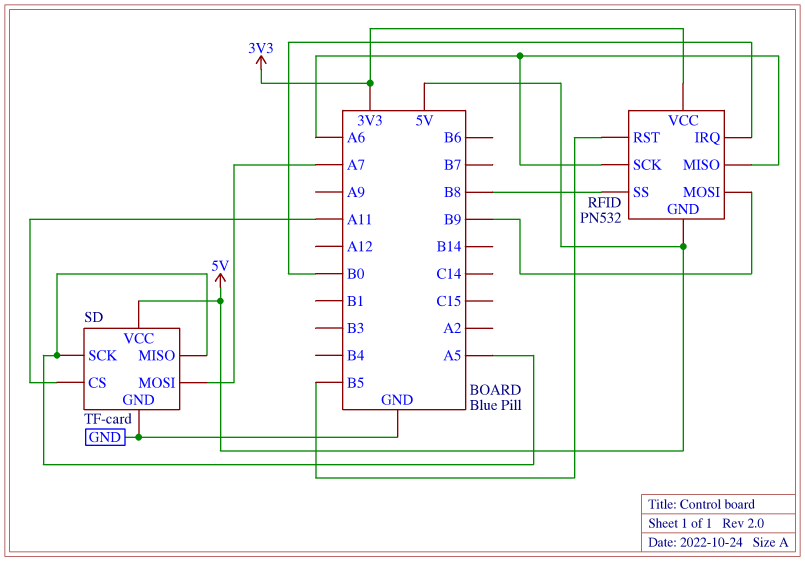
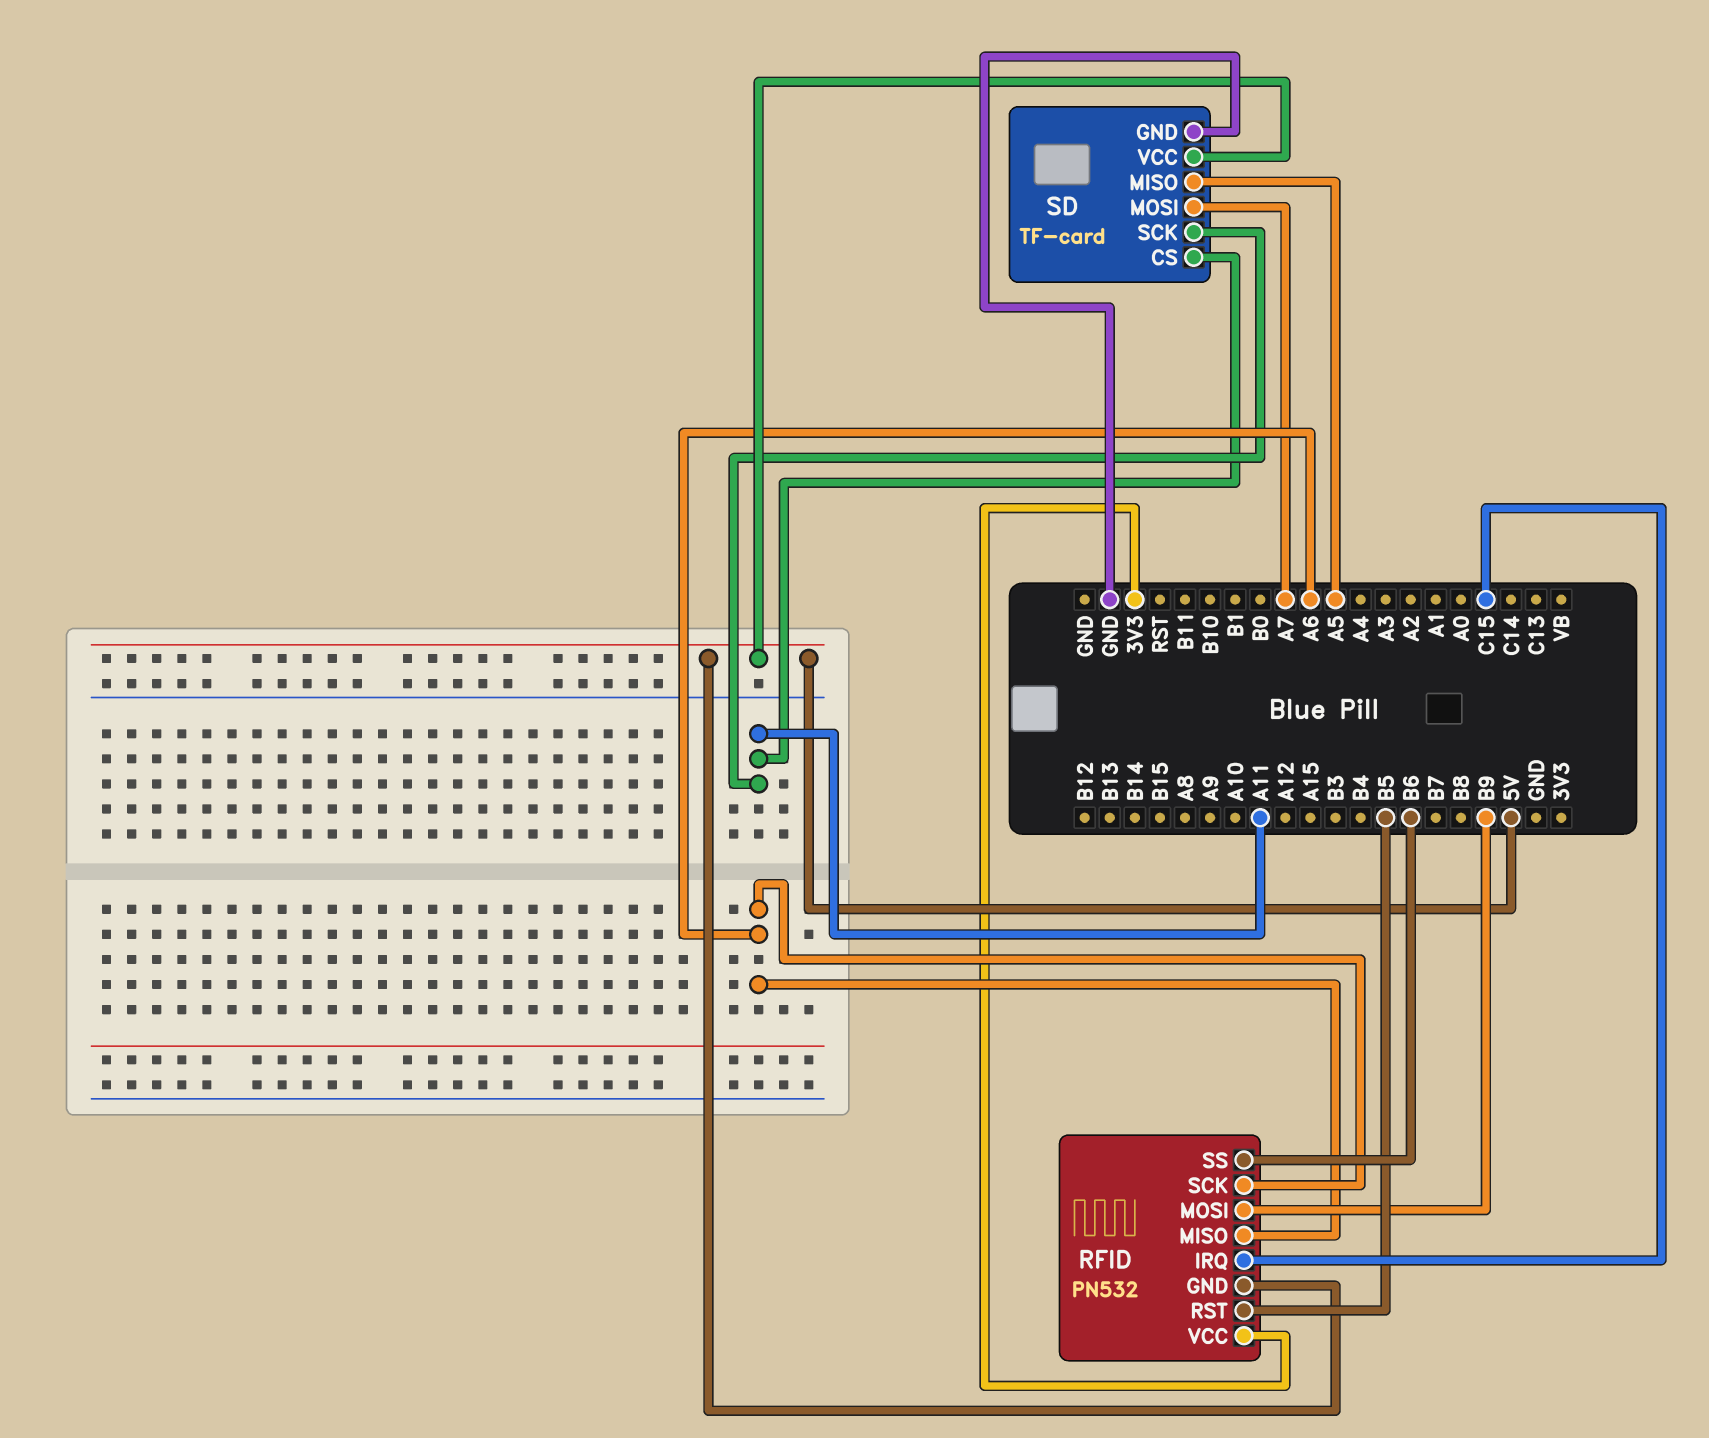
RFID pin IRQ: B0 -> C15
RFID pin SS: B8 -> B6
SD pin SCK: A5 -> A11

